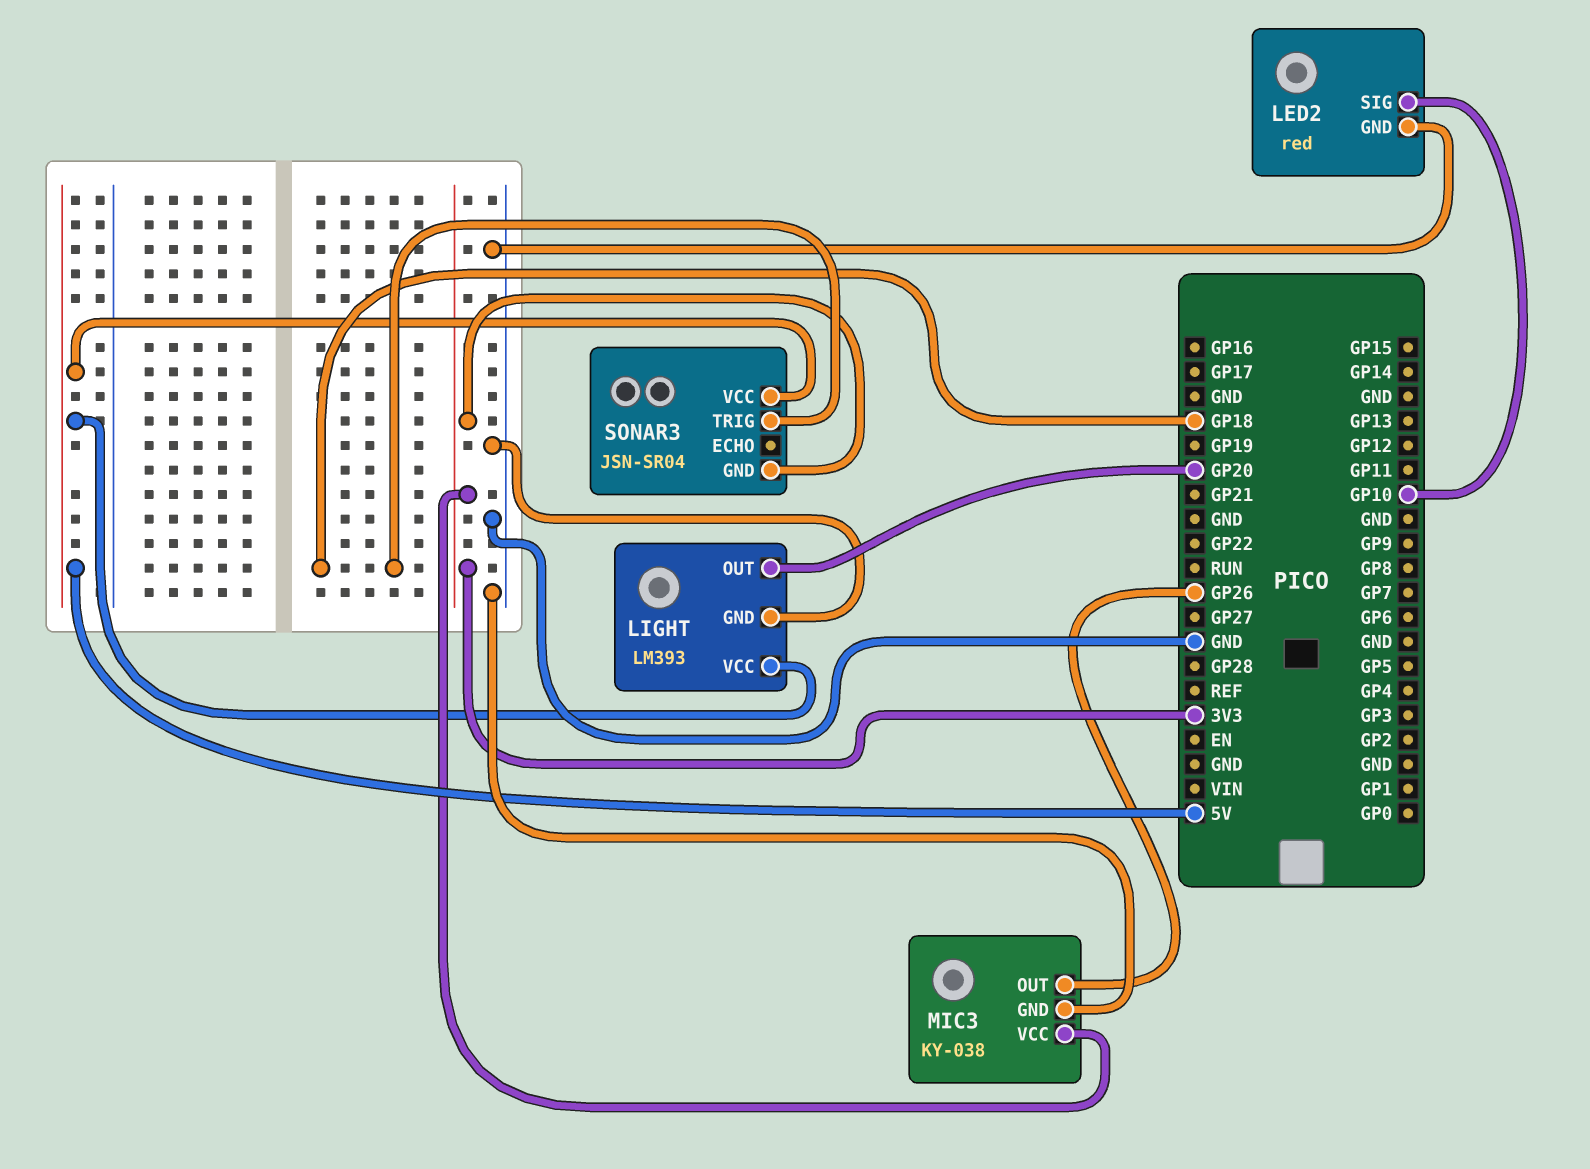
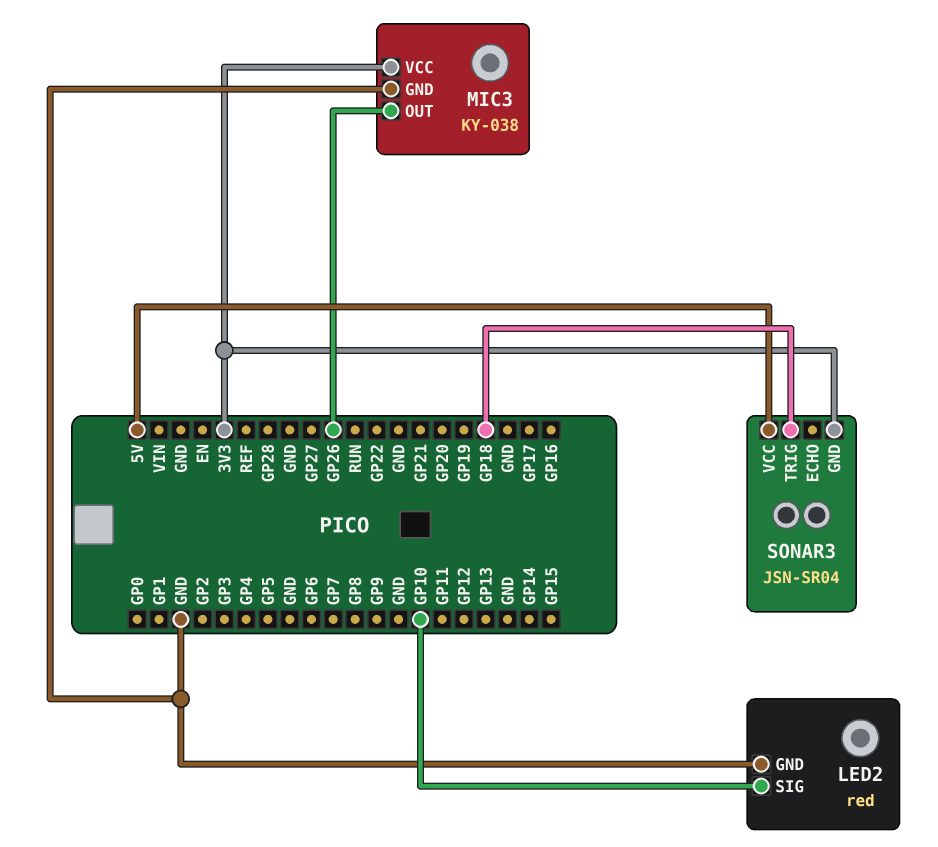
LIGHT: LM393 -> none
LIGHT pin GND: GND -> none
LIGHT pin OUT: GP20 -> none
LIGHT pin VCC: 5V -> none

